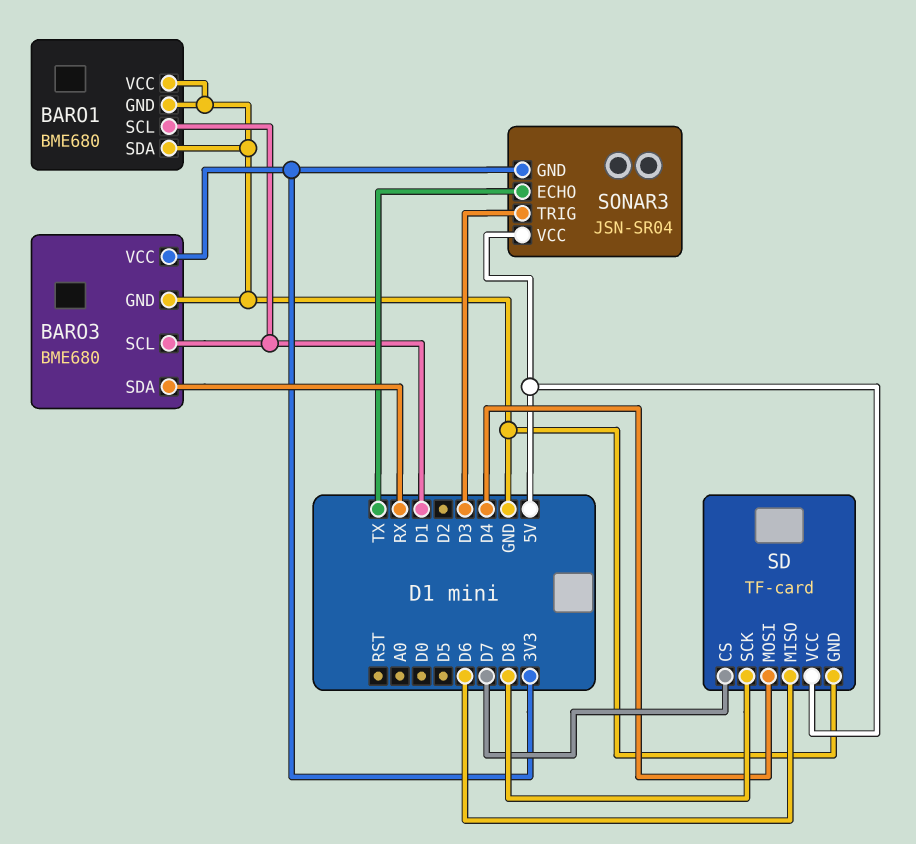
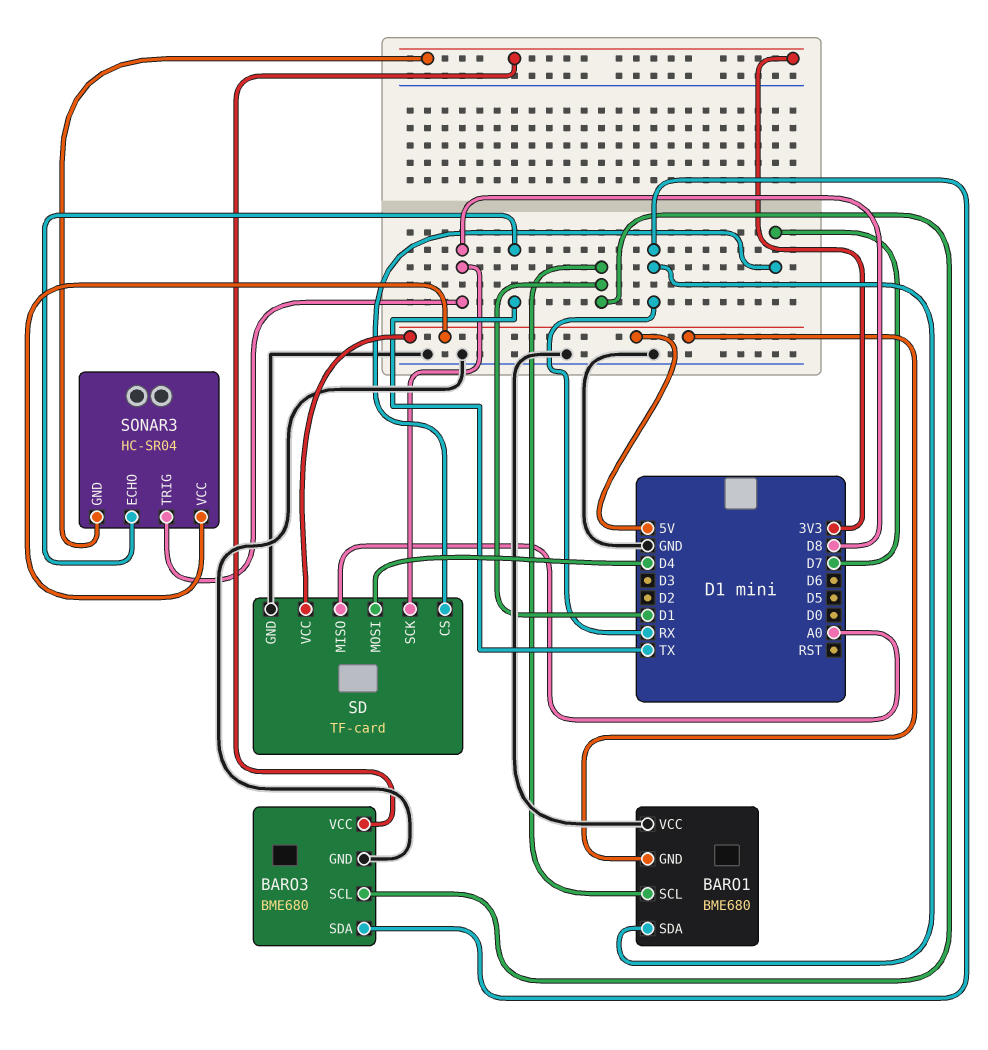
BARO1 pin GND: GND -> 5V
BARO1 pin SDA: GND -> RX
SD pin MISO: D6 -> A0
SONAR3: JSN-SR04 -> HC-SR04
SONAR3 pin TRIG: D3 -> D8

